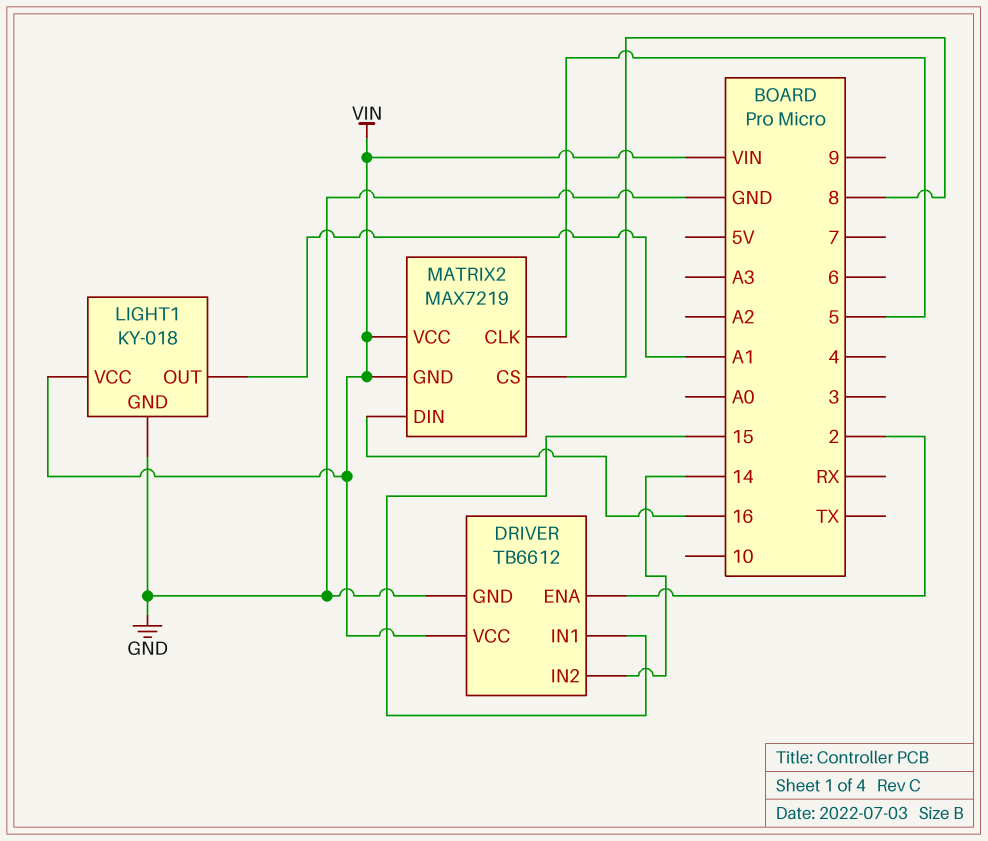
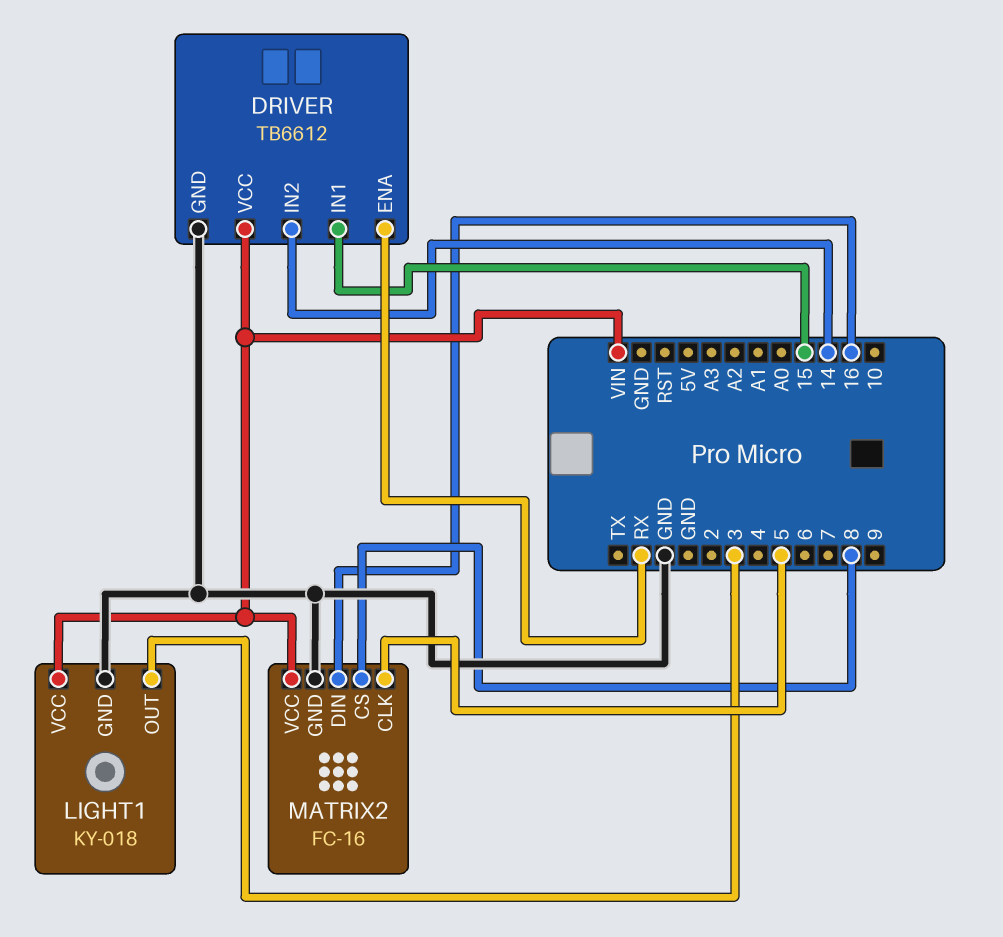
DRIVER pin ENA: 2 -> RX
LIGHT1 pin OUT: A1 -> 3
MATRIX2: MAX7219 -> FC-16
MATRIX2 pin GND: VIN -> GND

